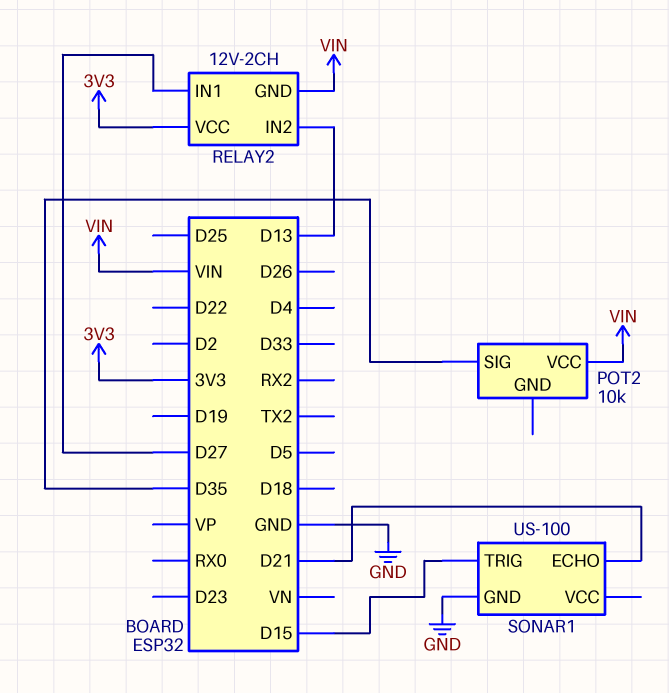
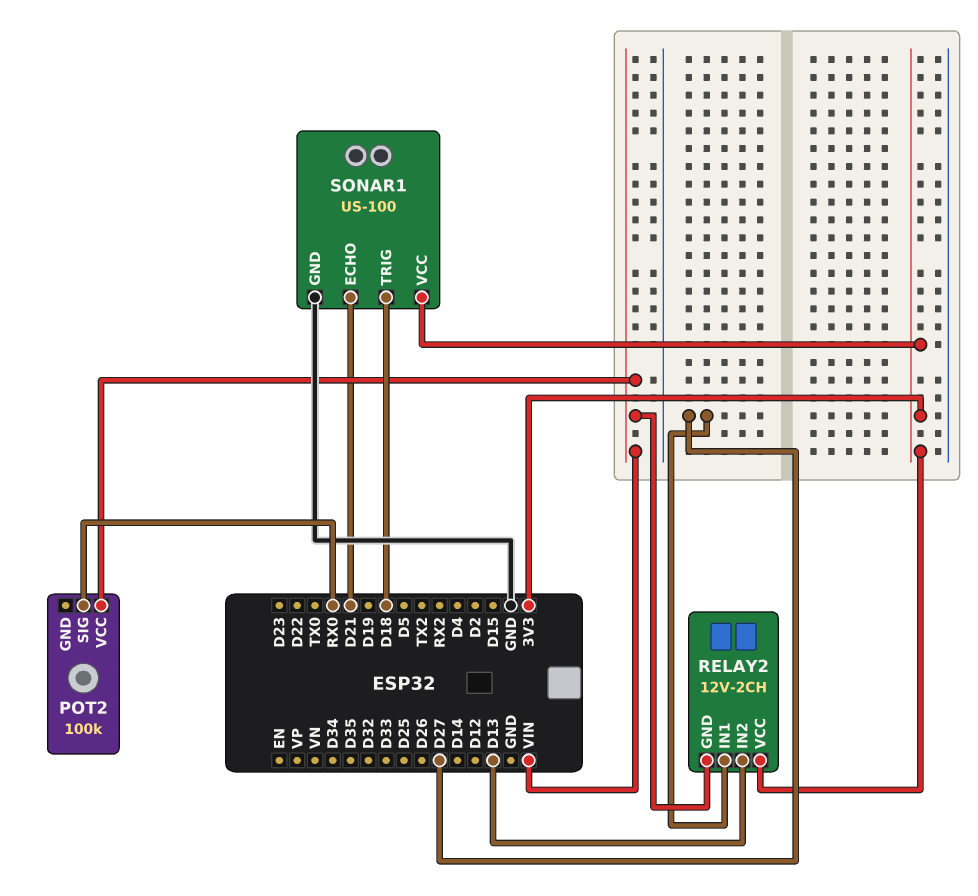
POT2: 10k -> 100k
POT2 pin SIG: D35 -> RX0
SONAR1 pin TRIG: D15 -> D18
SONAR1 pin VCC: none -> 3V3

